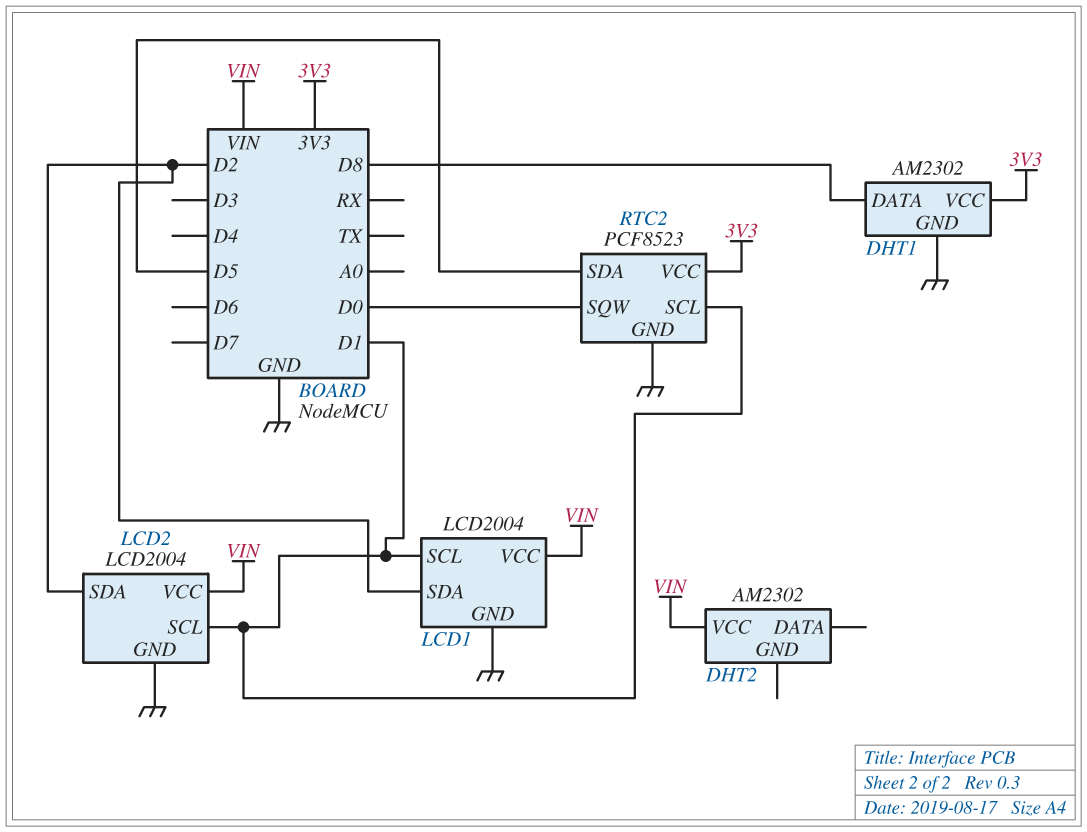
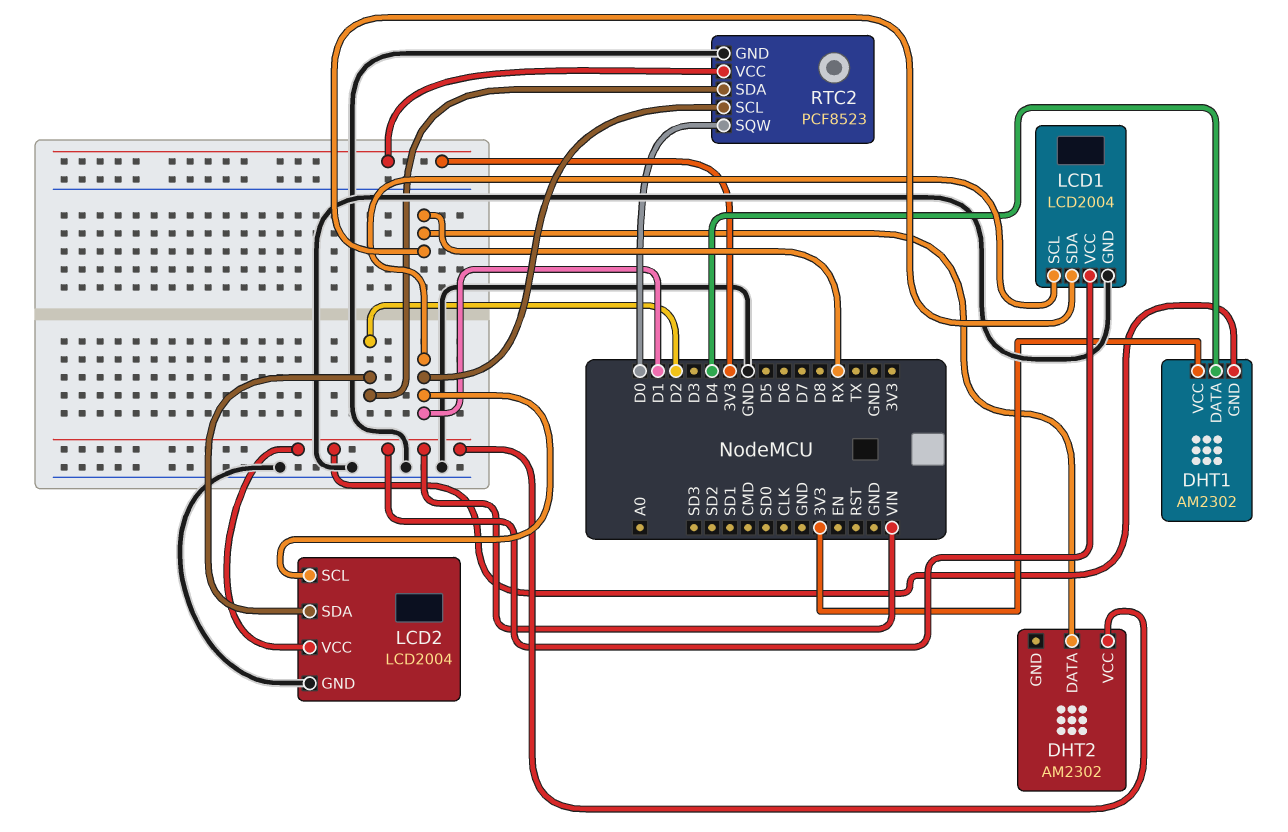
DHT1 pin DATA: D8 -> D4
DHT1 pin GND: GND -> VIN
DHT2 pin DATA: none -> RX
LCD1 pin SDA: D2 -> RX
RTC2 pin SDA: D5 -> D2

